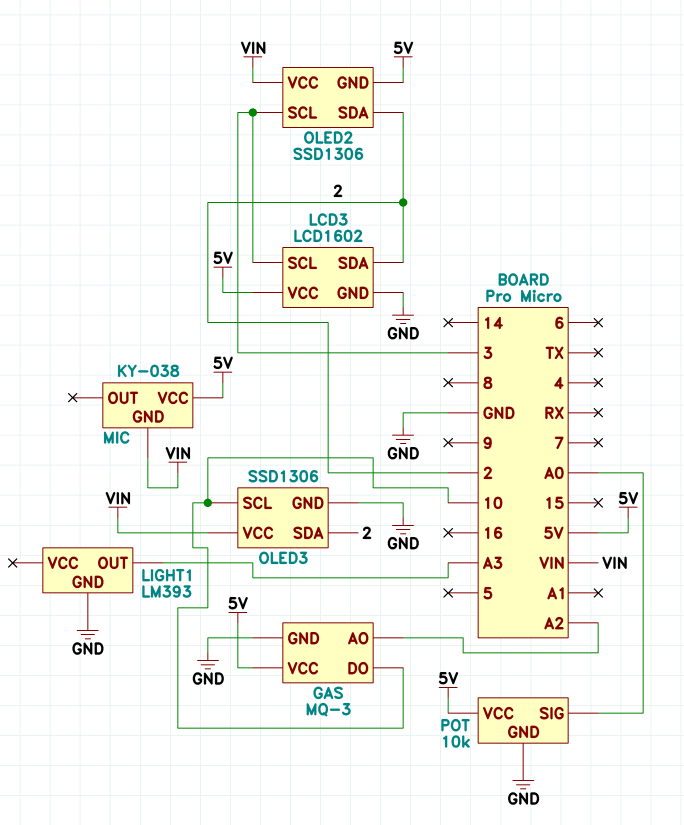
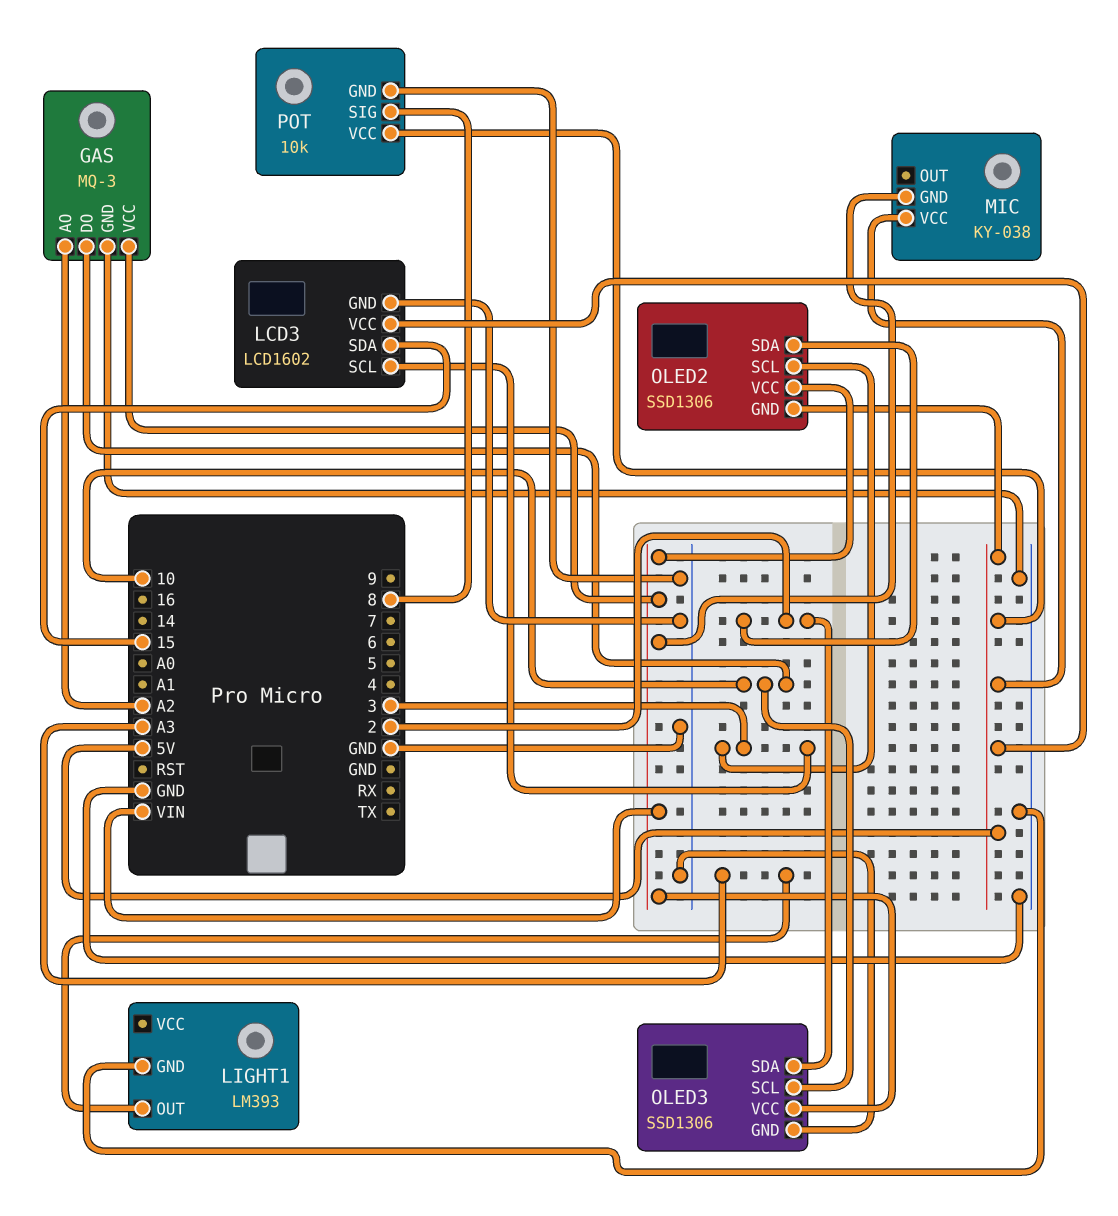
GAS pin VCC: 5V -> VIN
LCD3 pin SDA: 2 -> 15
POT pin SIG: A0 -> 8

